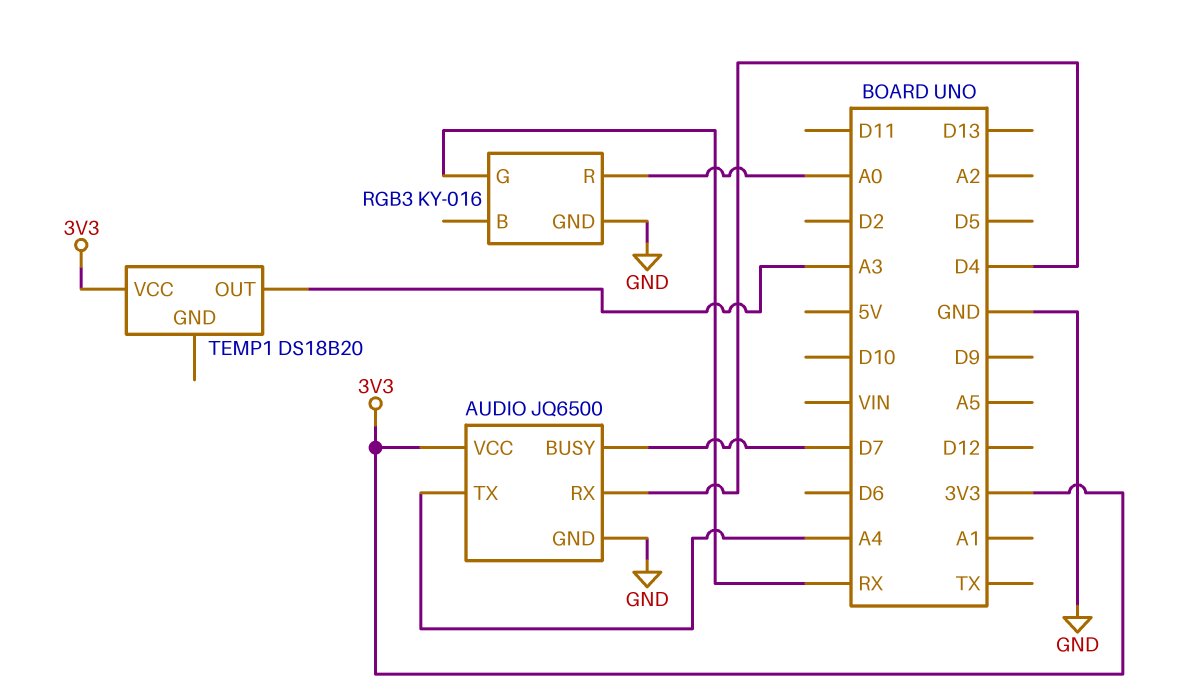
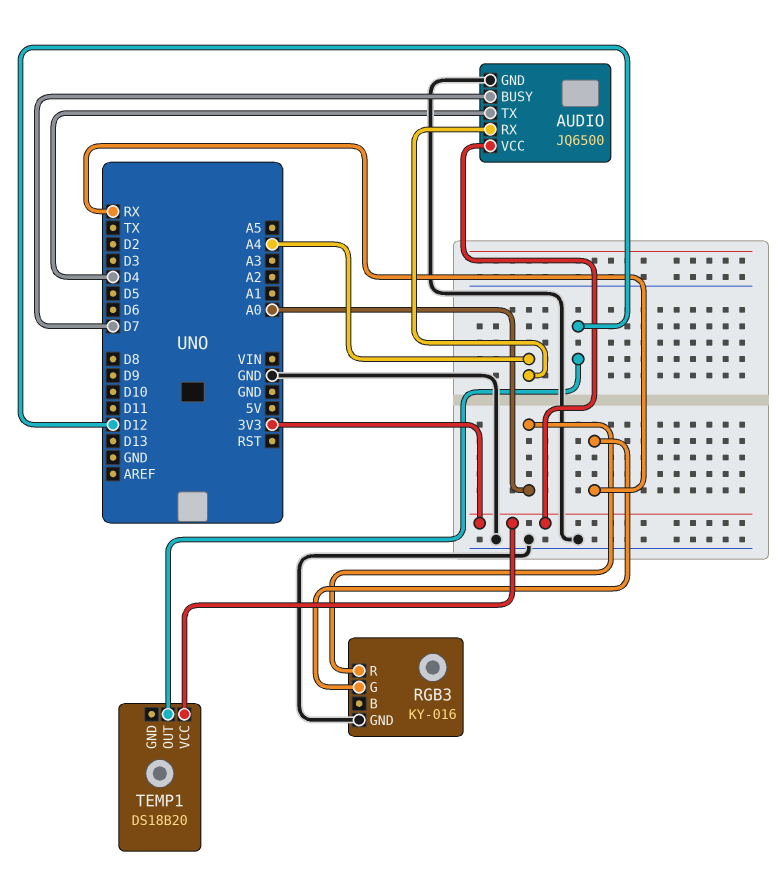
AUDIO pin RX: D4 -> A4
AUDIO pin TX: A4 -> D4
TEMP1 pin OUT: A3 -> D12

